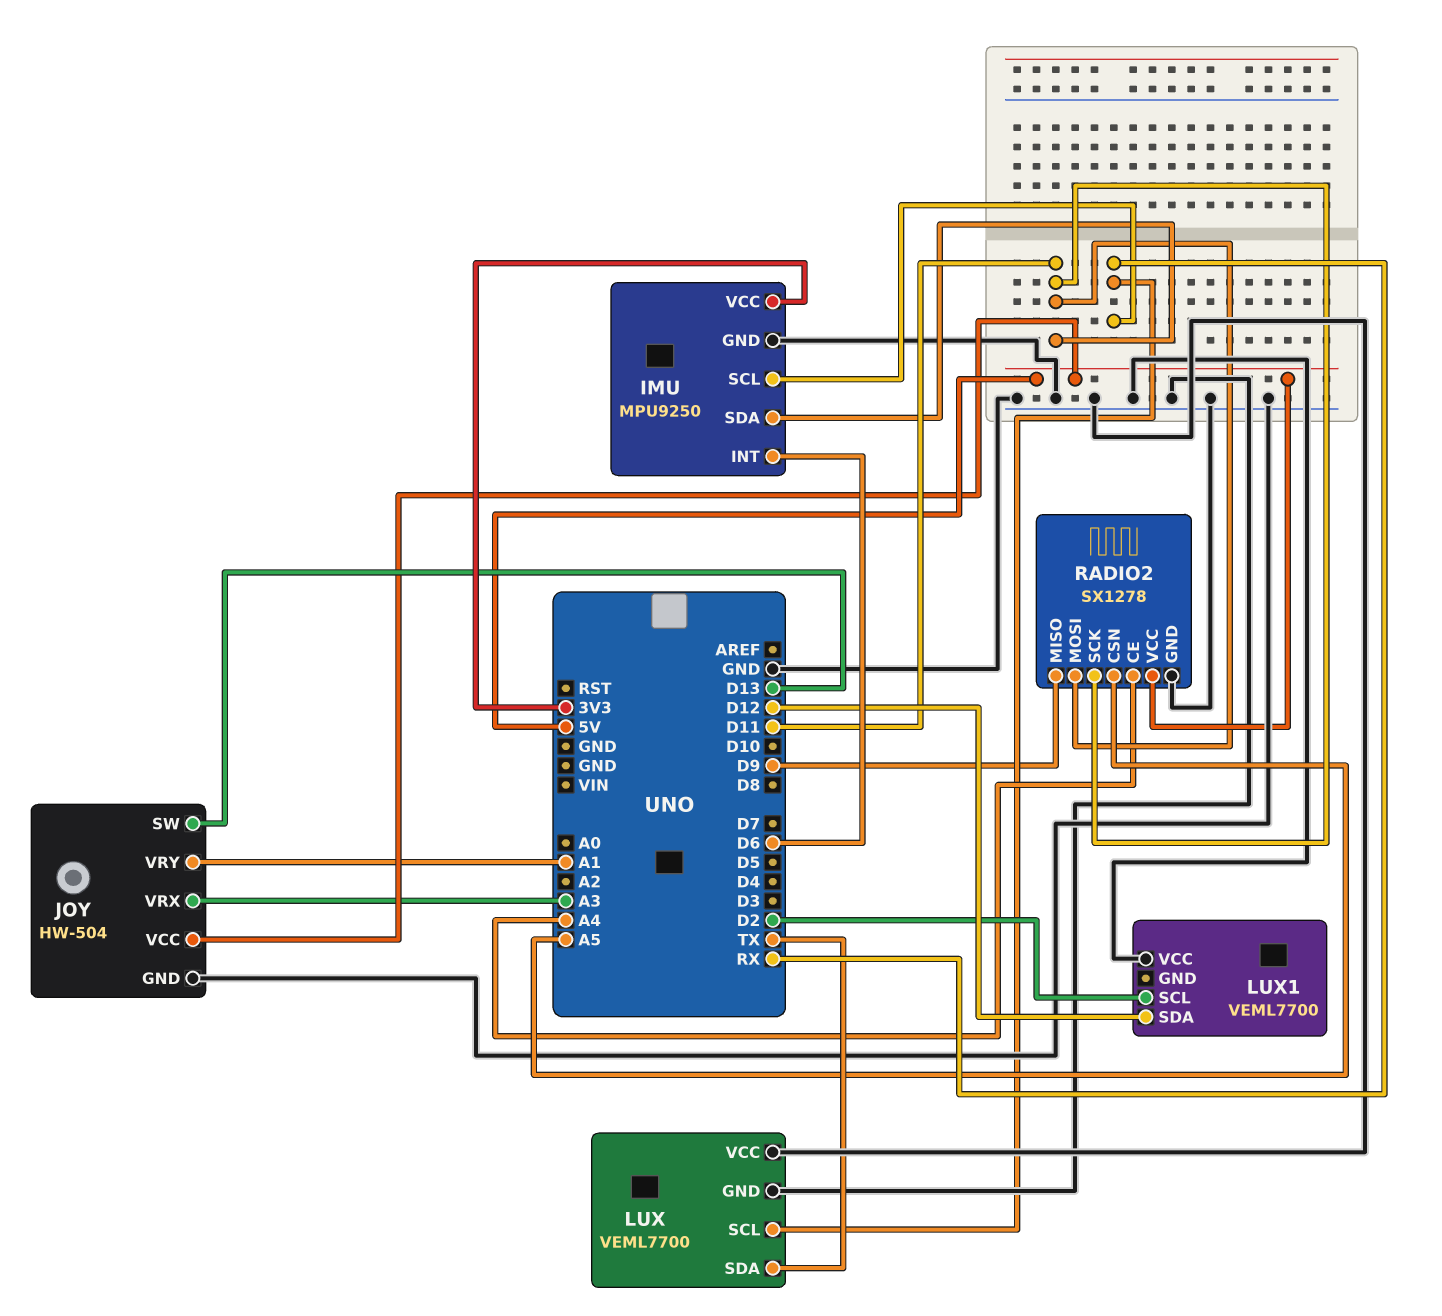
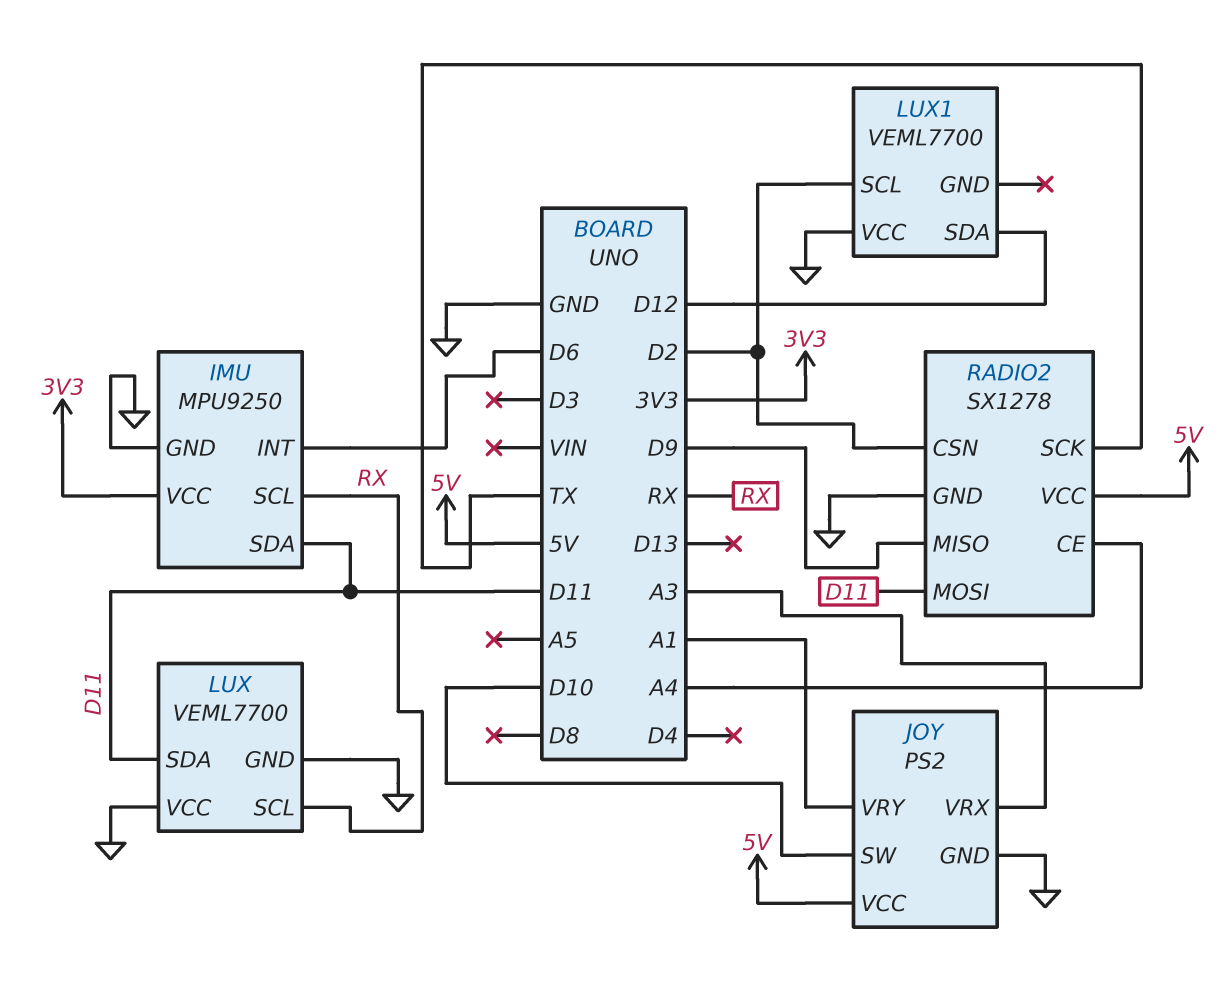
JOY: HW-504 -> PS2
JOY pin SW: D13 -> D10
LUX pin SDA: TX -> D11
RADIO2 pin CSN: A5 -> D2
RADIO2 pin SCK: D11 -> TX

